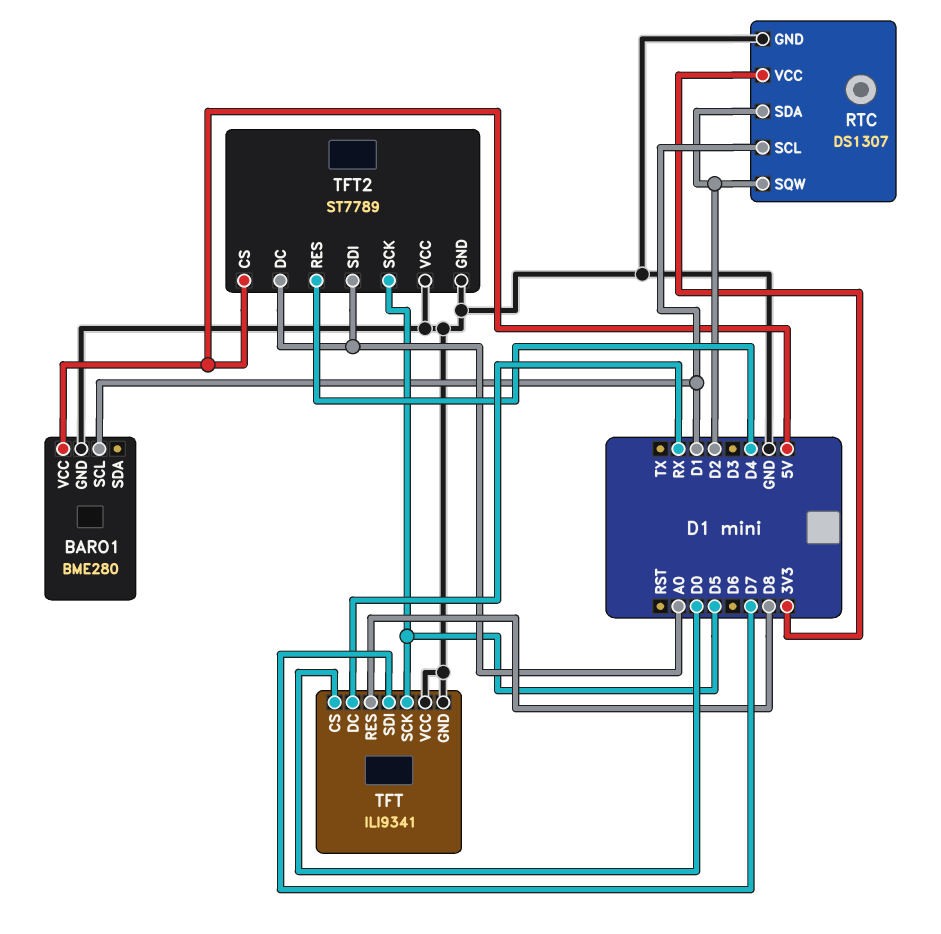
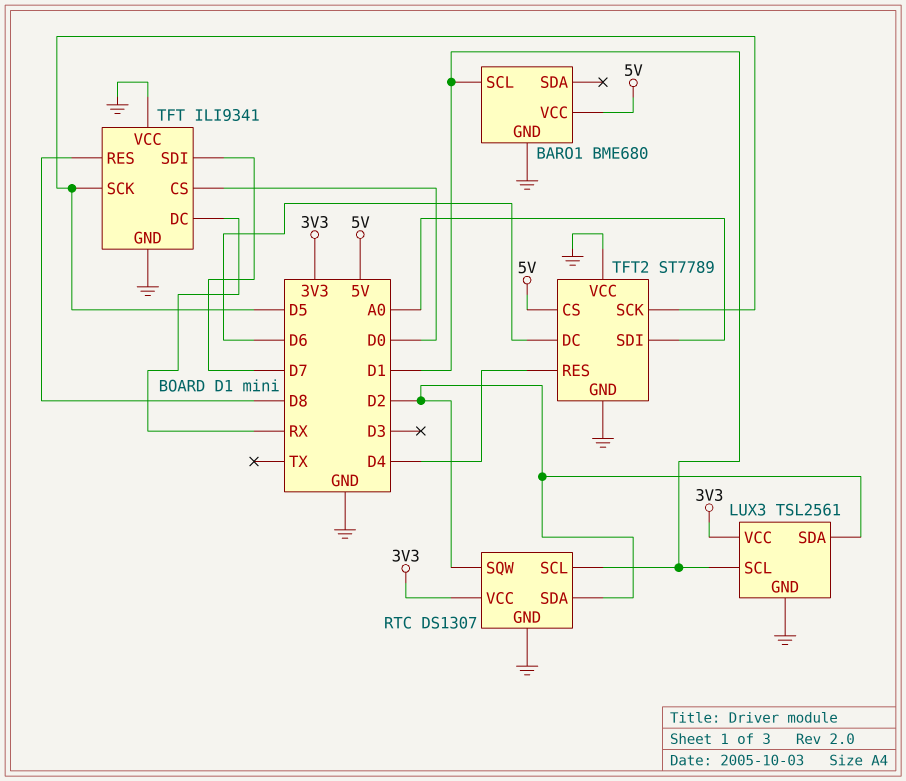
BARO1: BME280 -> BME680
LUX3: none -> TSL2561
LUX3 pin GND: none -> GND
LUX3 pin SCL: none -> D1
LUX3 pin SDA: none -> D2
LUX3 pin VCC: none -> 3V3
TFT2 pin DC: A0 -> D6

